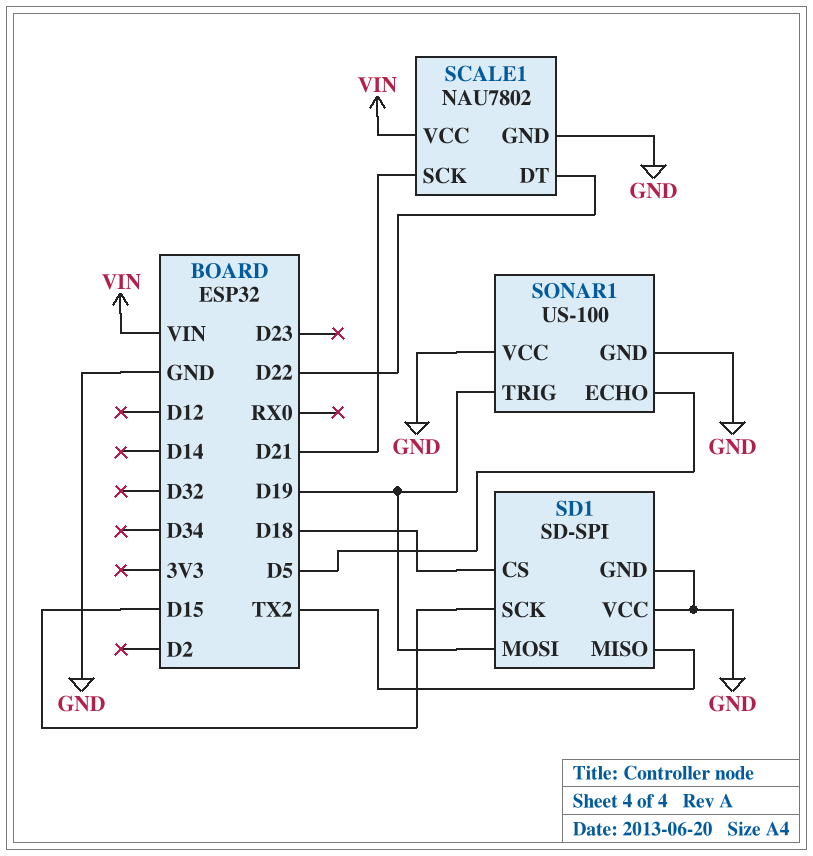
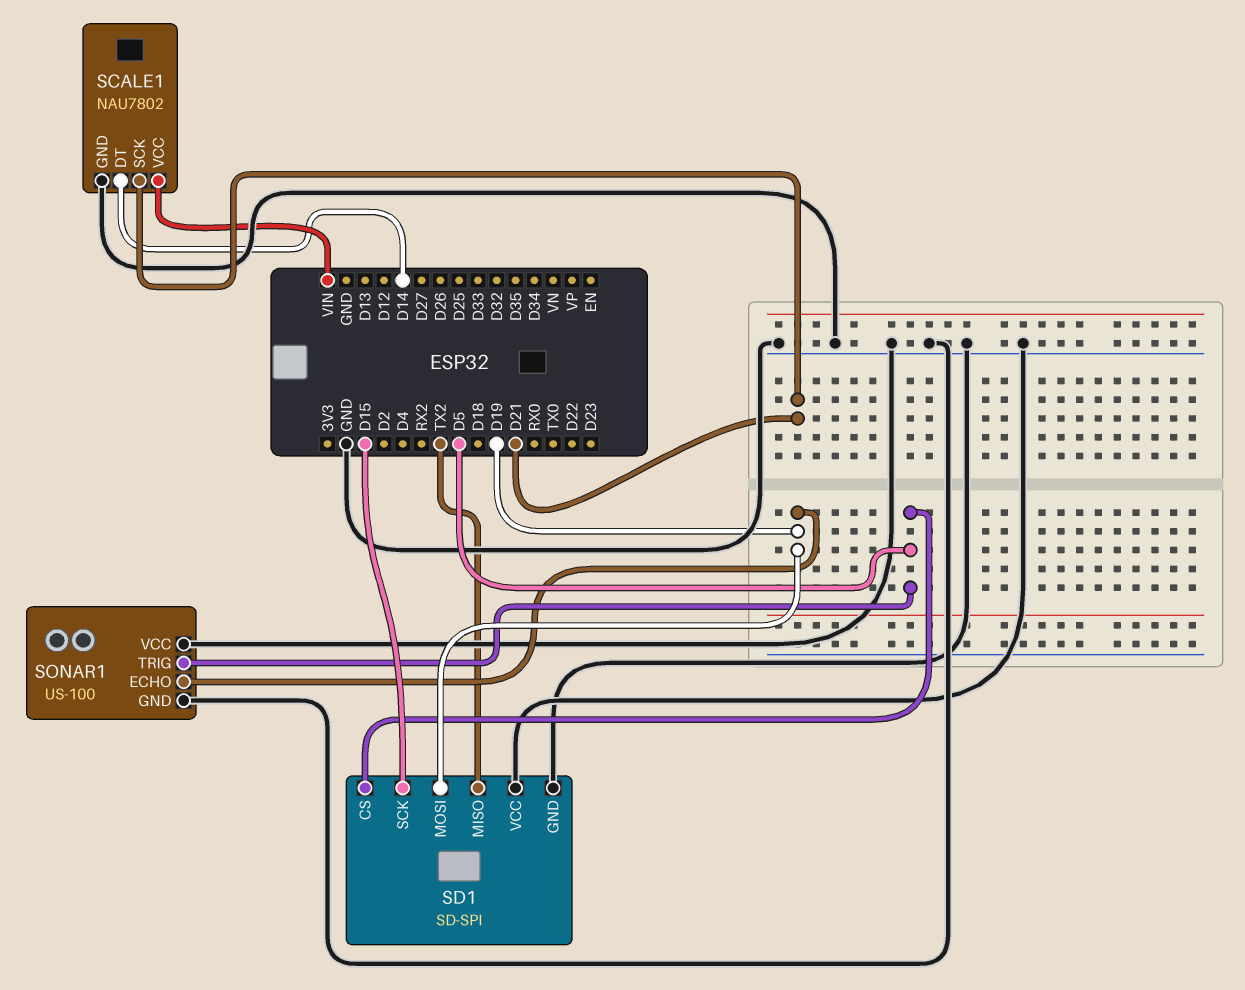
SCALE1 pin DT: D22 -> D14
SD1 pin CS: D18 -> D5
SONAR1 pin ECHO: D5 -> D19
SONAR1 pin TRIG: D19 -> D5

